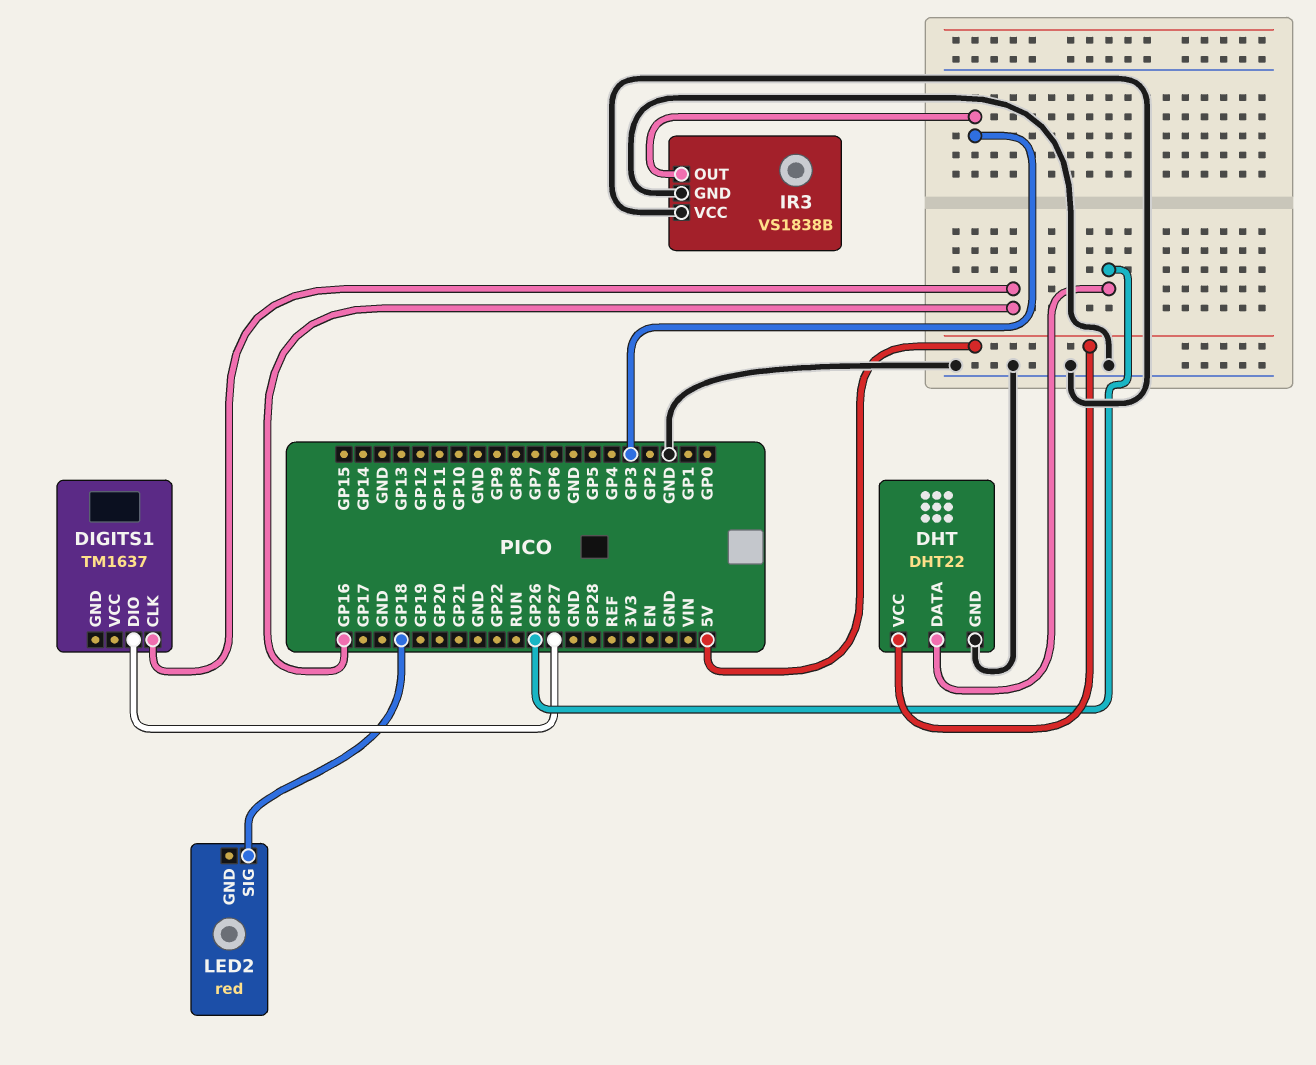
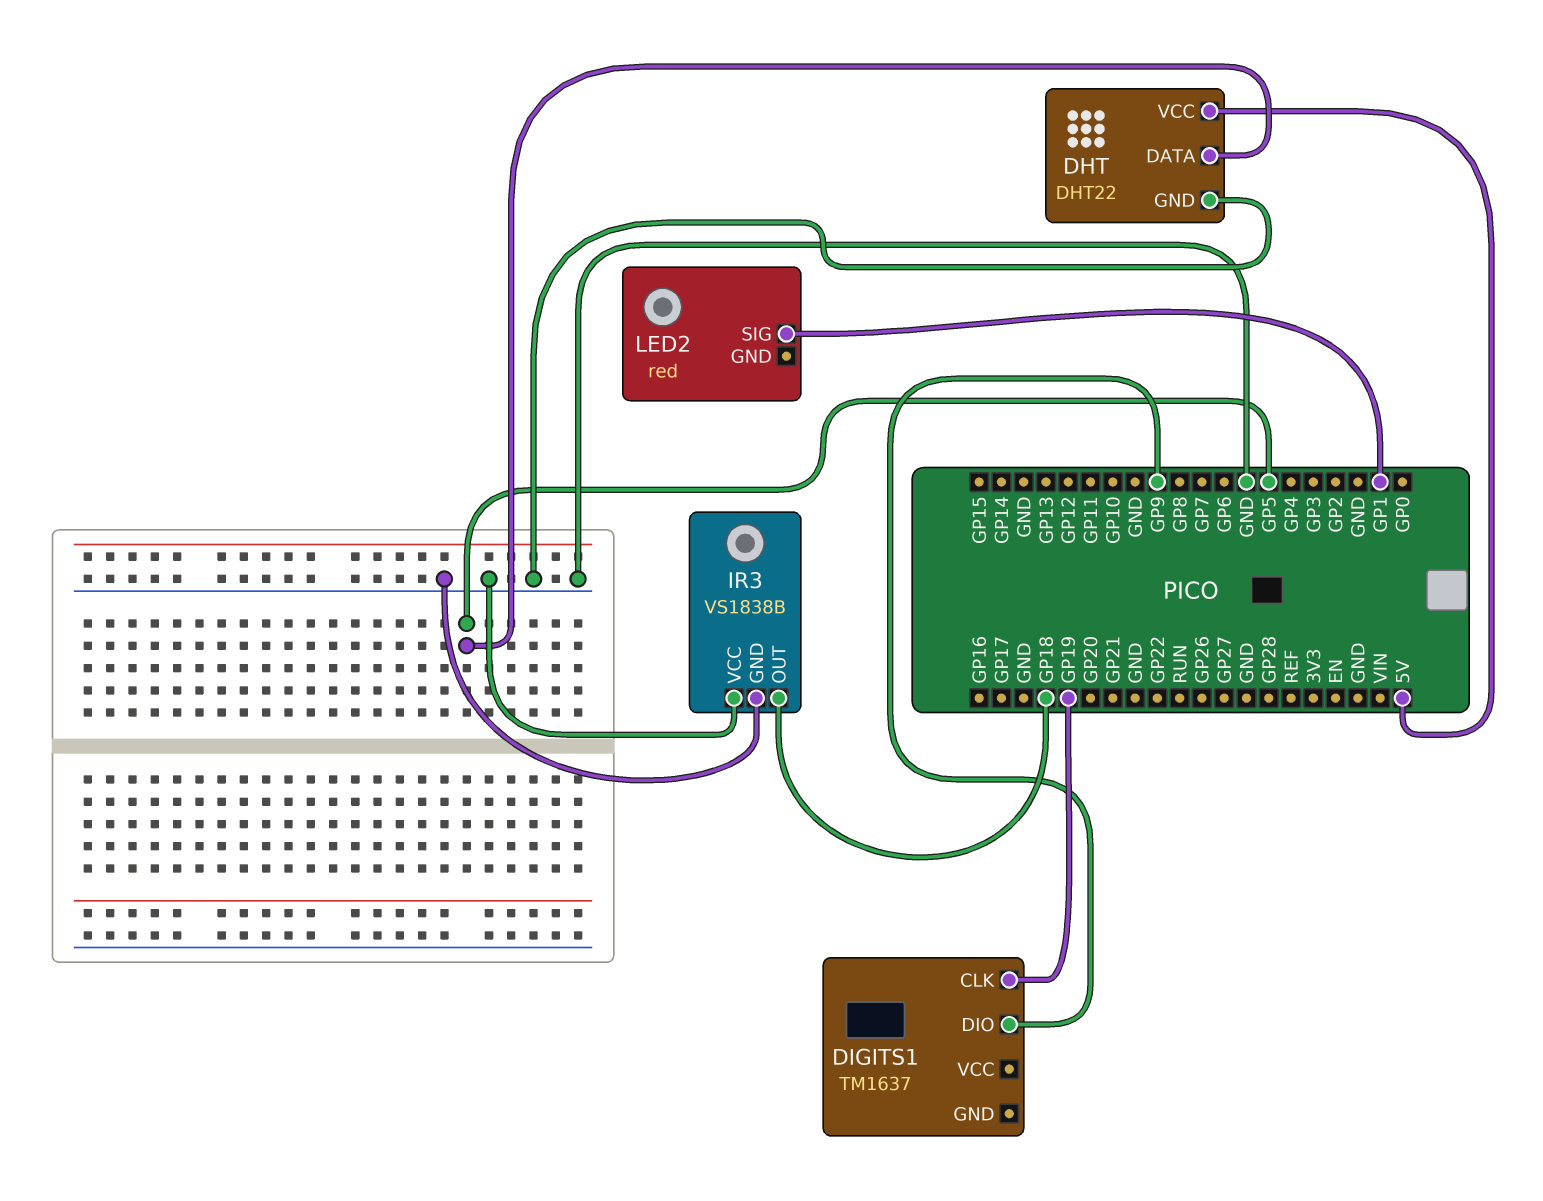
DHT pin DATA: GP26 -> GP5
DIGITS1 pin CLK: GP16 -> GP19
DIGITS1 pin DIO: GP27 -> GP9
IR3 pin OUT: GP3 -> GP18
LED2 pin SIG: GP18 -> GP1

